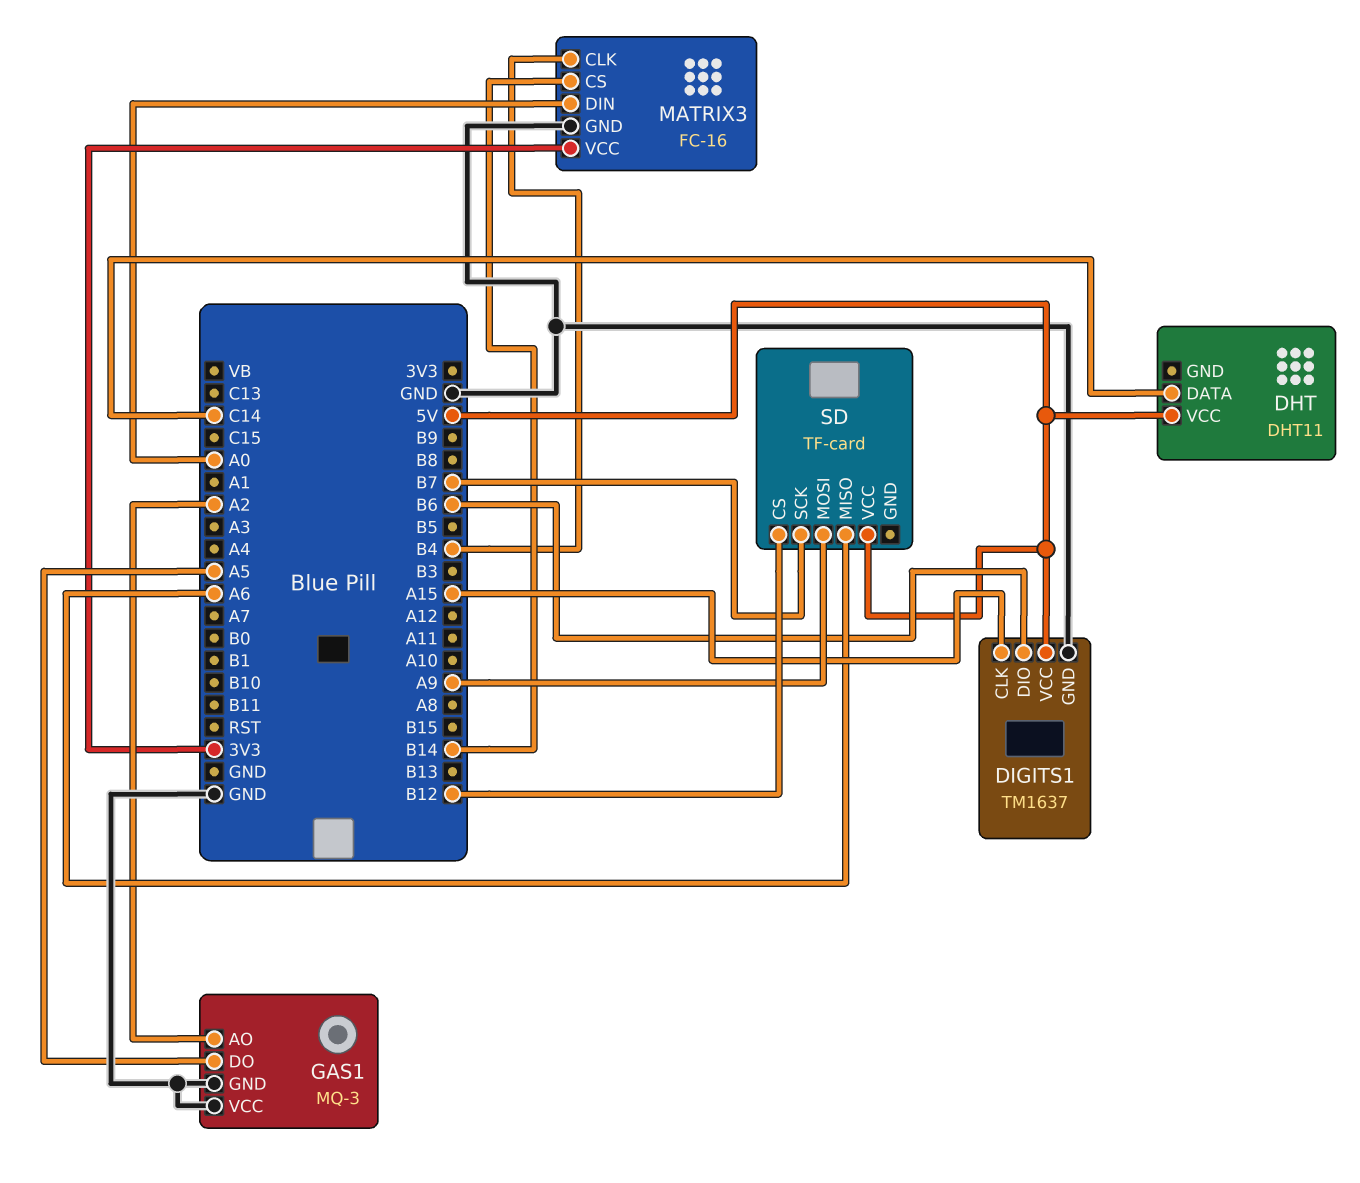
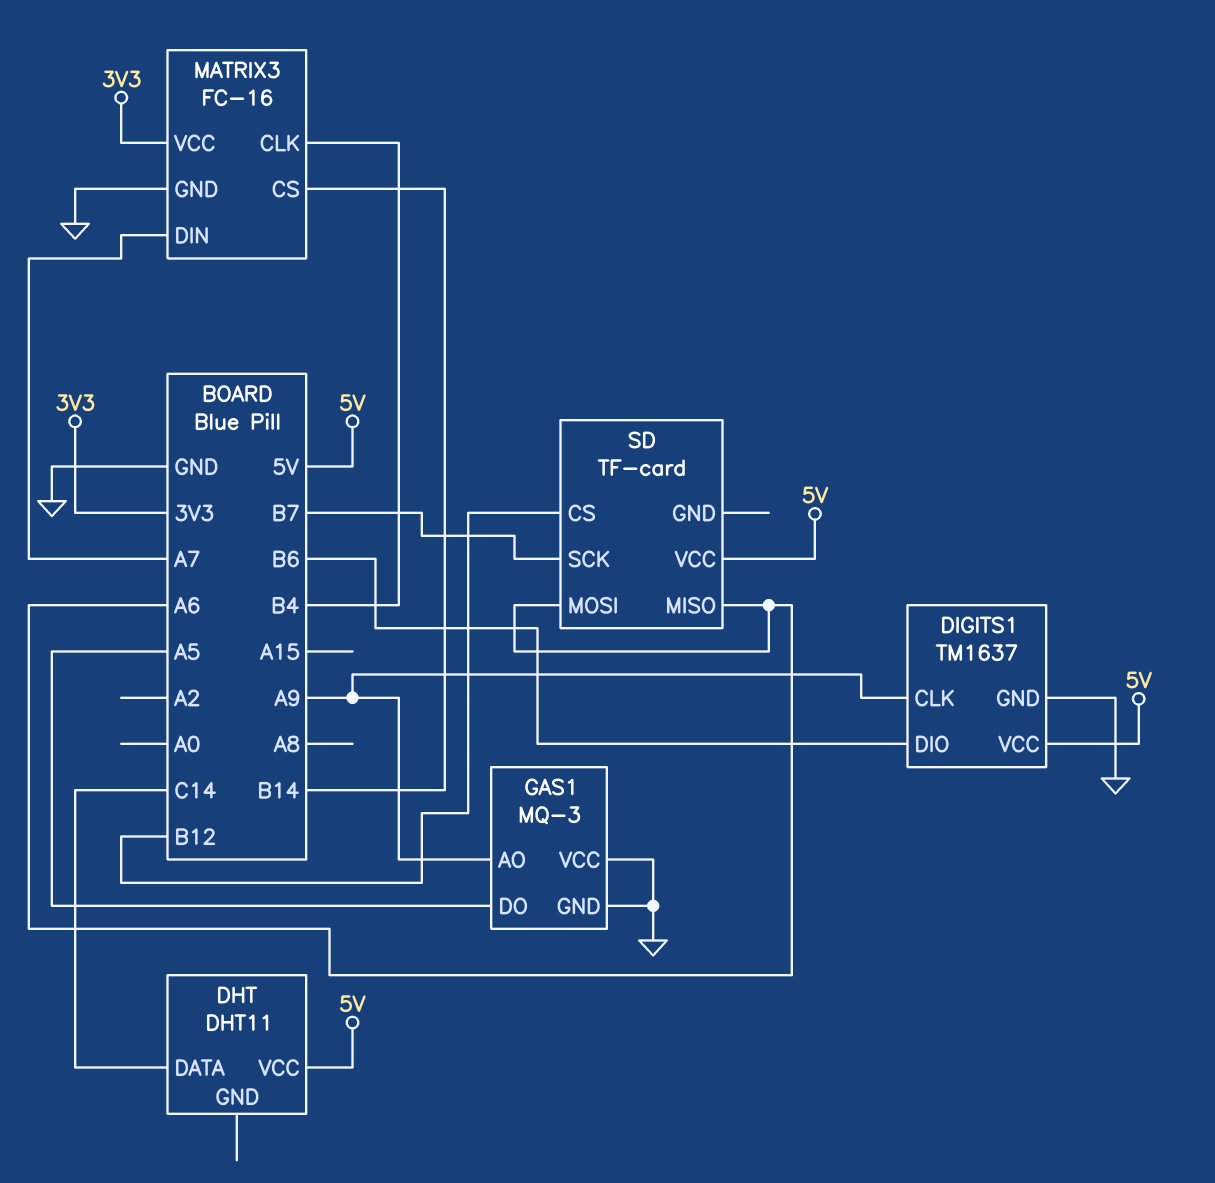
DIGITS1 pin CLK: A15 -> A9
GAS1 pin AO: A2 -> A9
MATRIX3 pin DIN: A0 -> A7
SD pin MOSI: A9 -> A6

